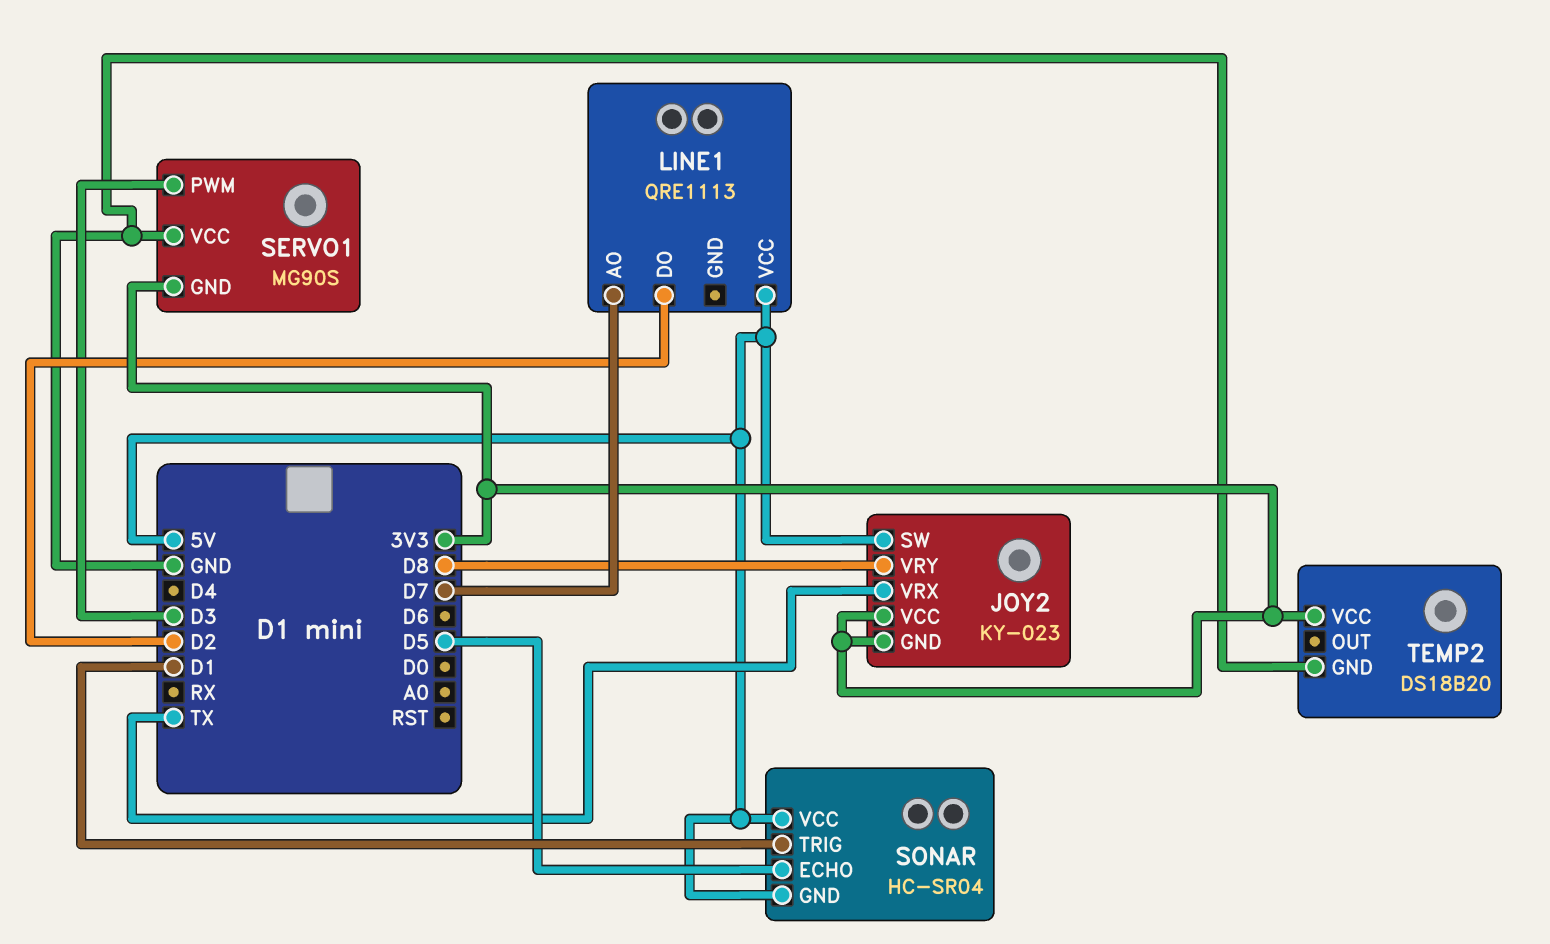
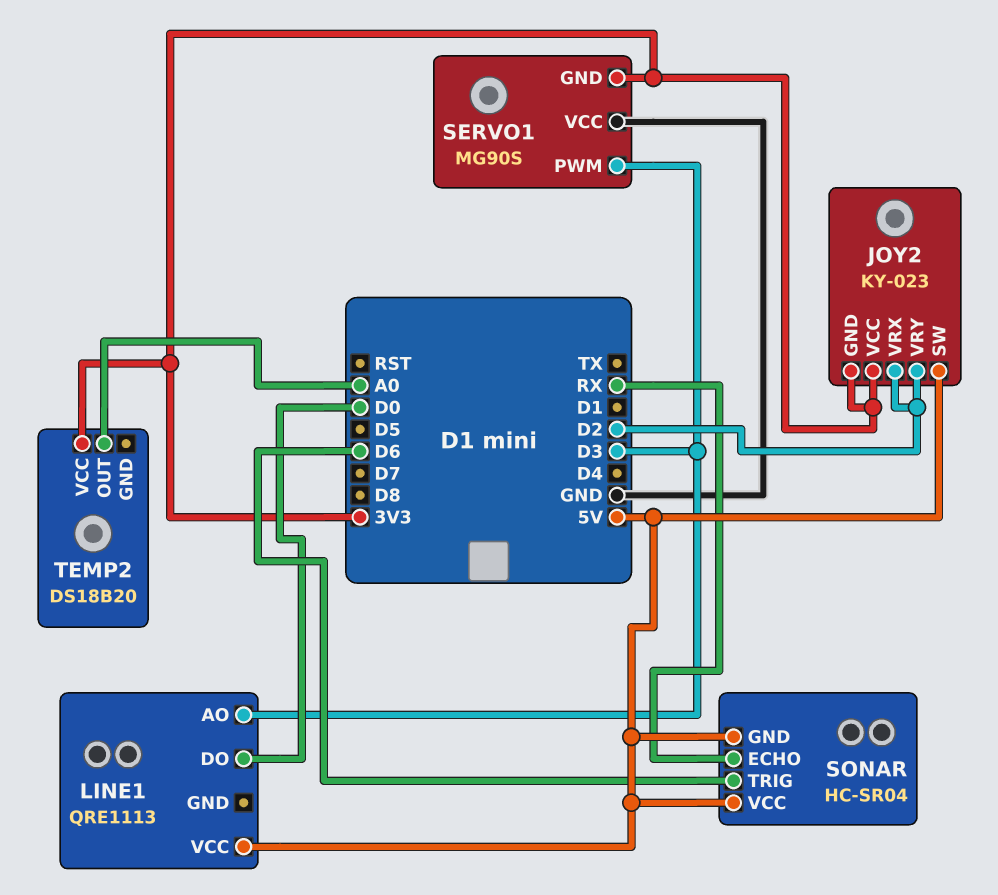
JOY2 pin VRX: TX -> D2
JOY2 pin VRY: D8 -> D2
LINE1 pin AO: D7 -> D3
LINE1 pin DO: D2 -> D0
SONAR pin ECHO: D5 -> RX
SONAR pin TRIG: D1 -> D6
TEMP2 pin GND: GND -> none
TEMP2 pin OUT: none -> A0

